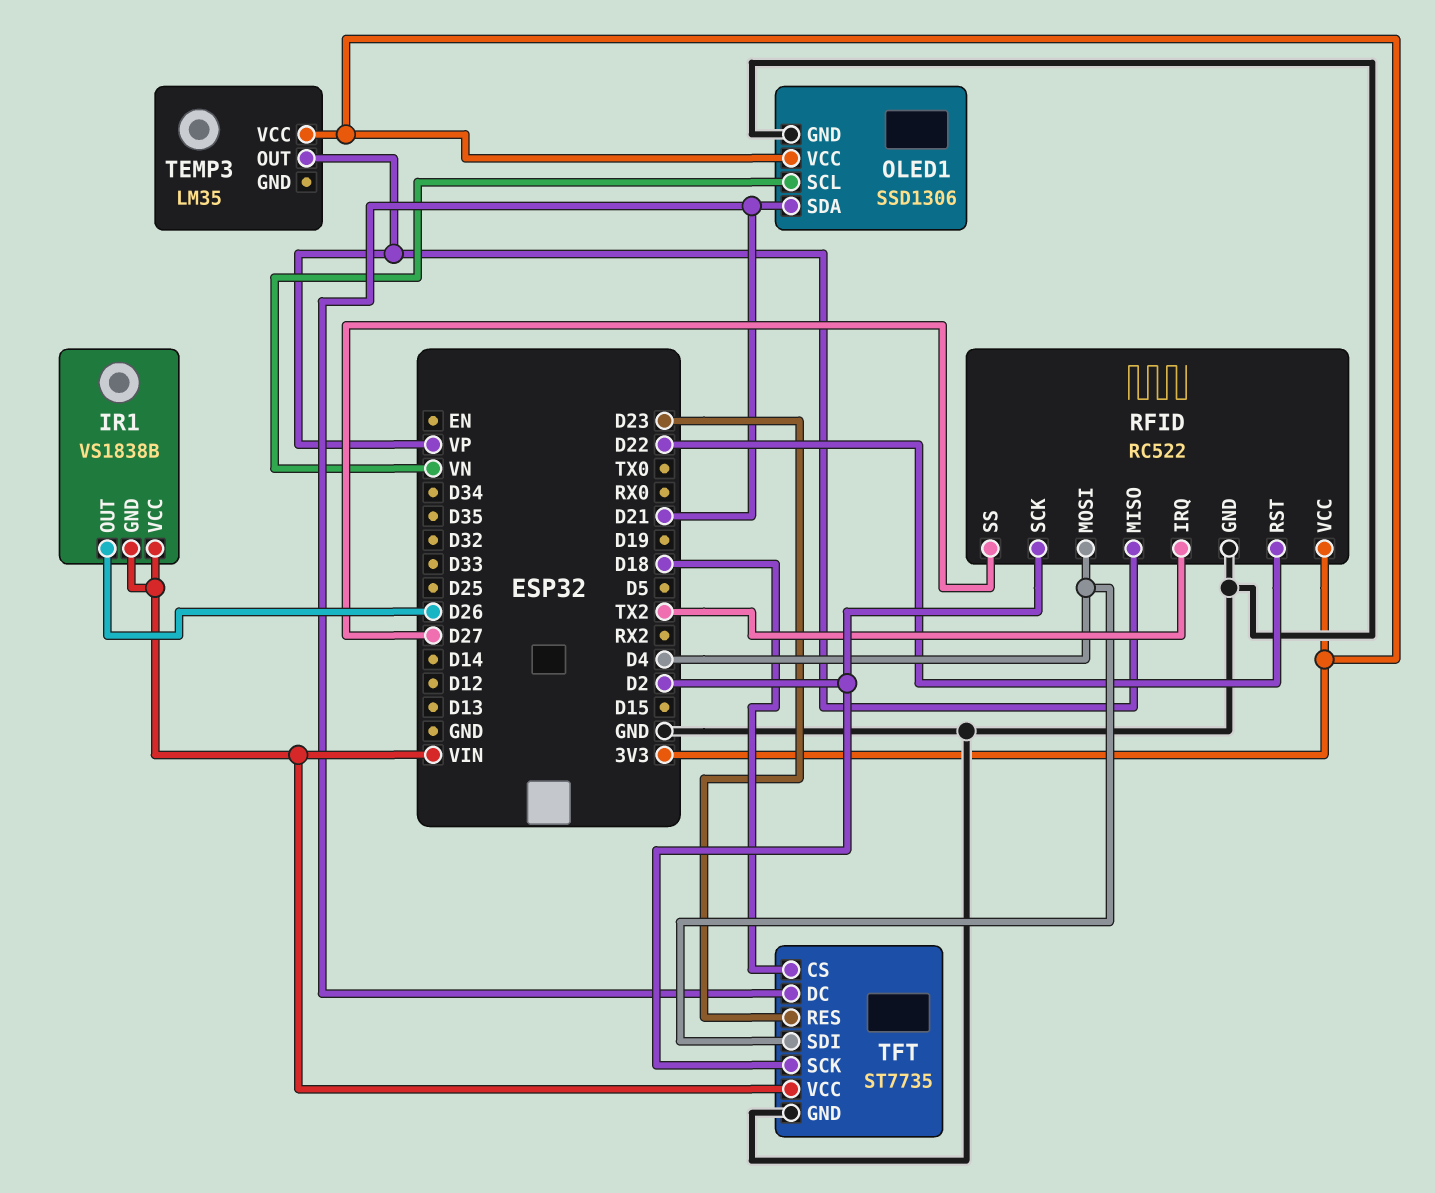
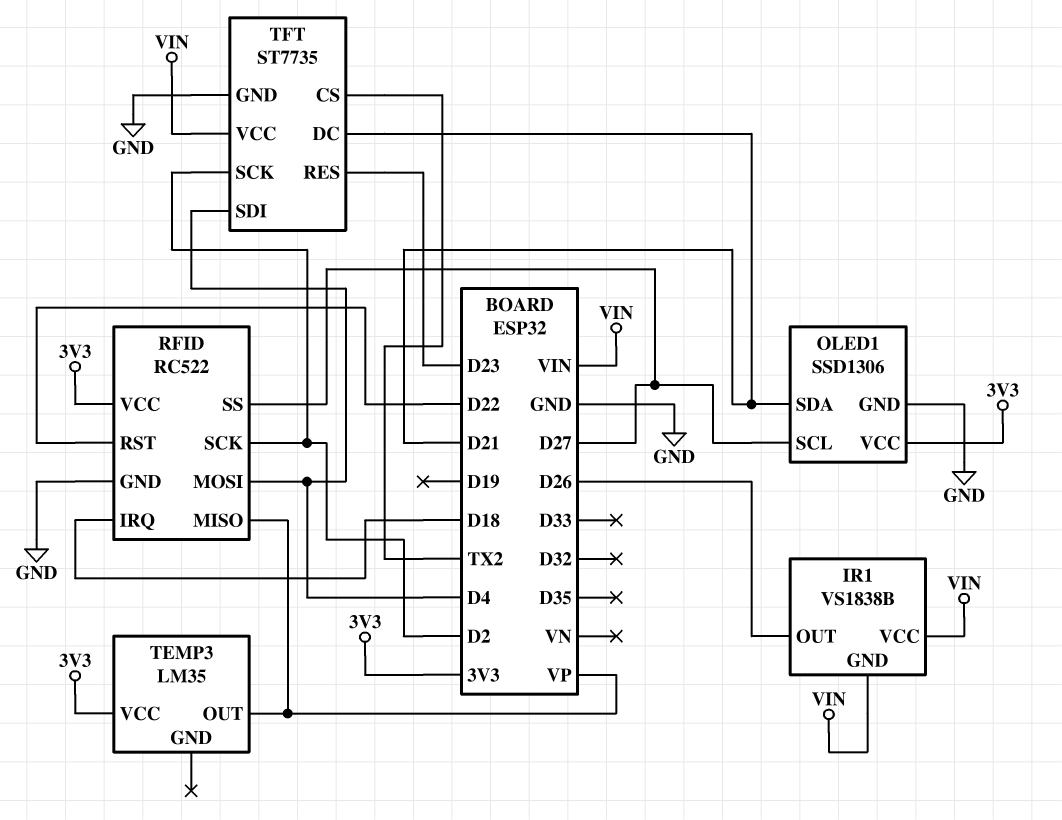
OLED1 pin SCL: VN -> D27
RFID pin IRQ: TX2 -> D18
TFT pin CS: D18 -> TX2

